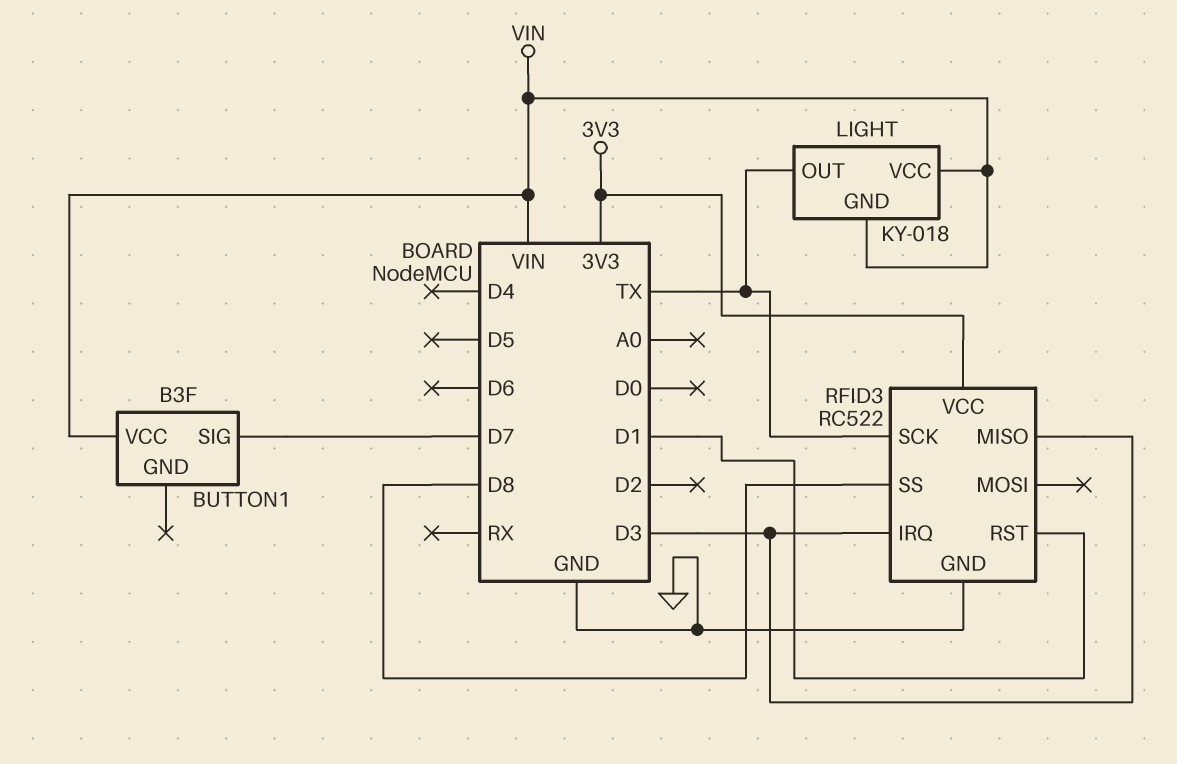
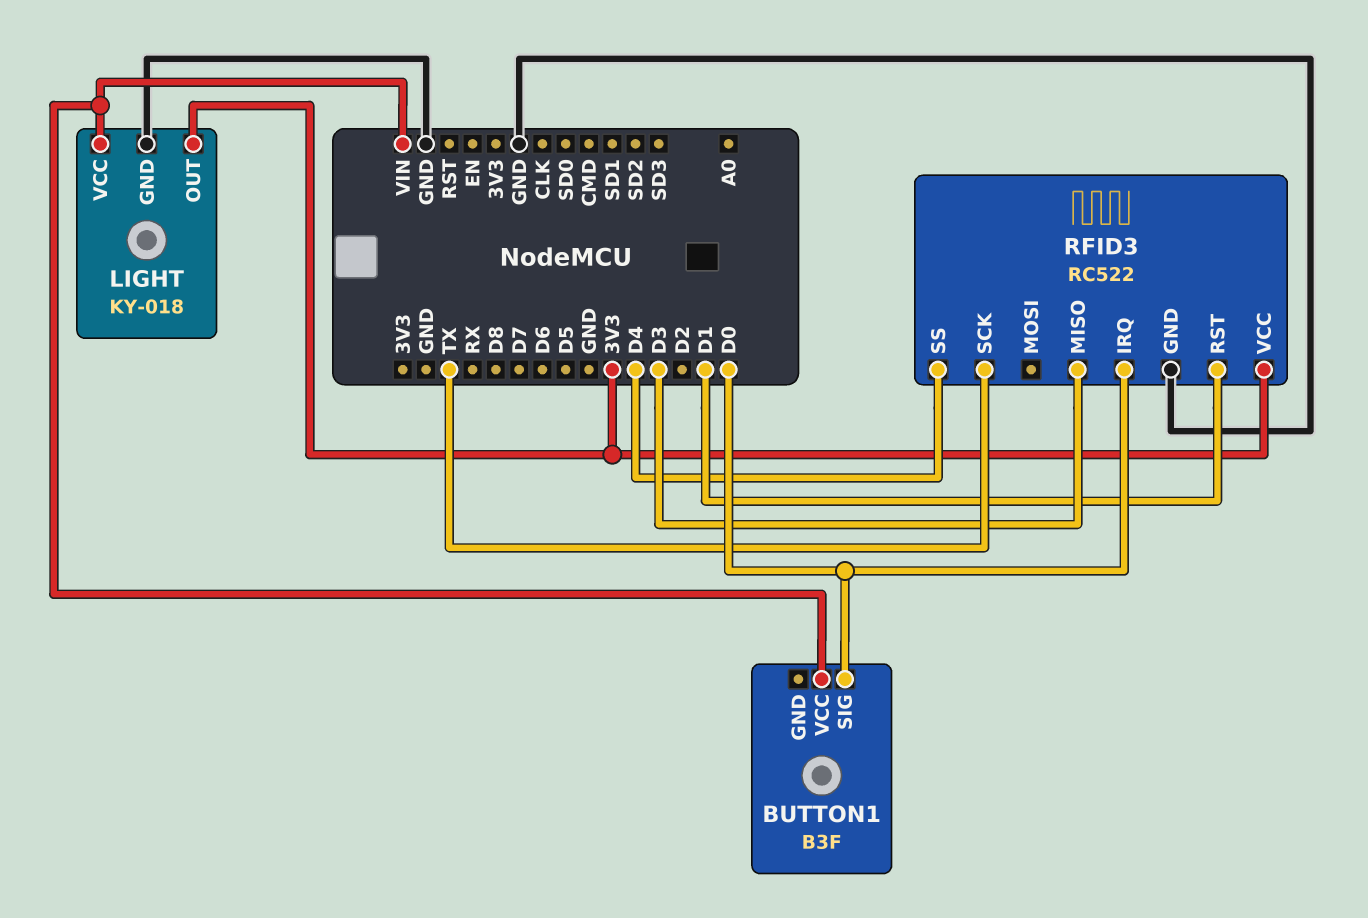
BUTTON1 pin SIG: D7 -> D0
LIGHT pin GND: VIN -> GND
LIGHT pin OUT: TX -> 3V3
RFID3 pin IRQ: D3 -> D0
RFID3 pin SS: D8 -> D4

